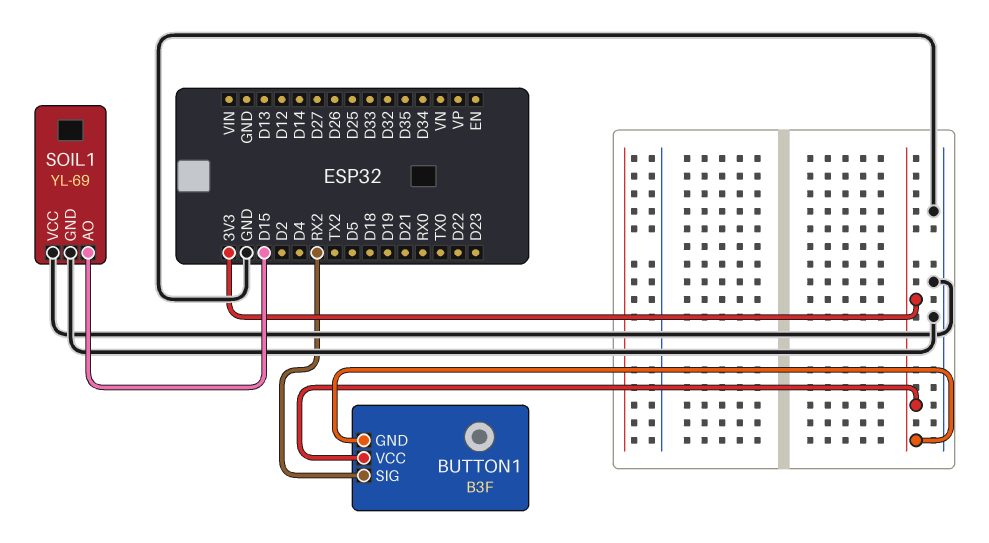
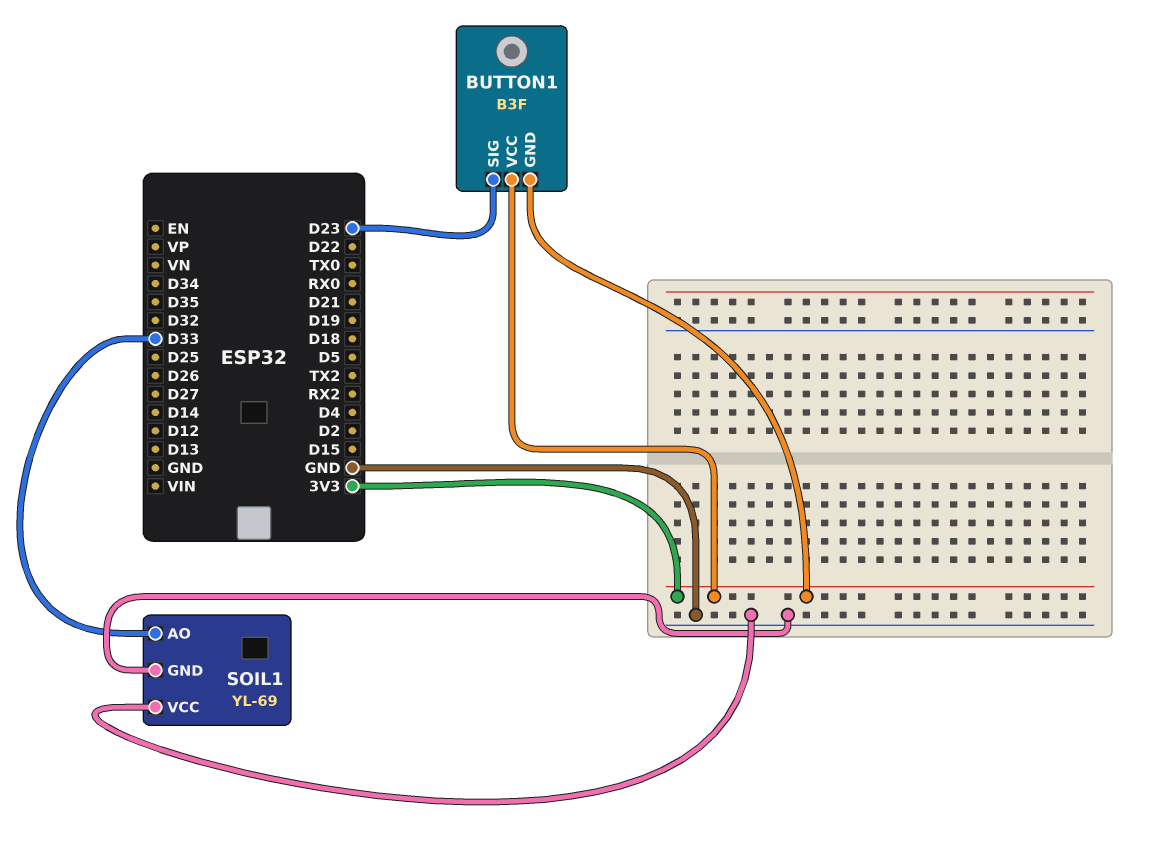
BUTTON1 pin SIG: RX2 -> D23
SOIL1 pin AO: D15 -> D33

